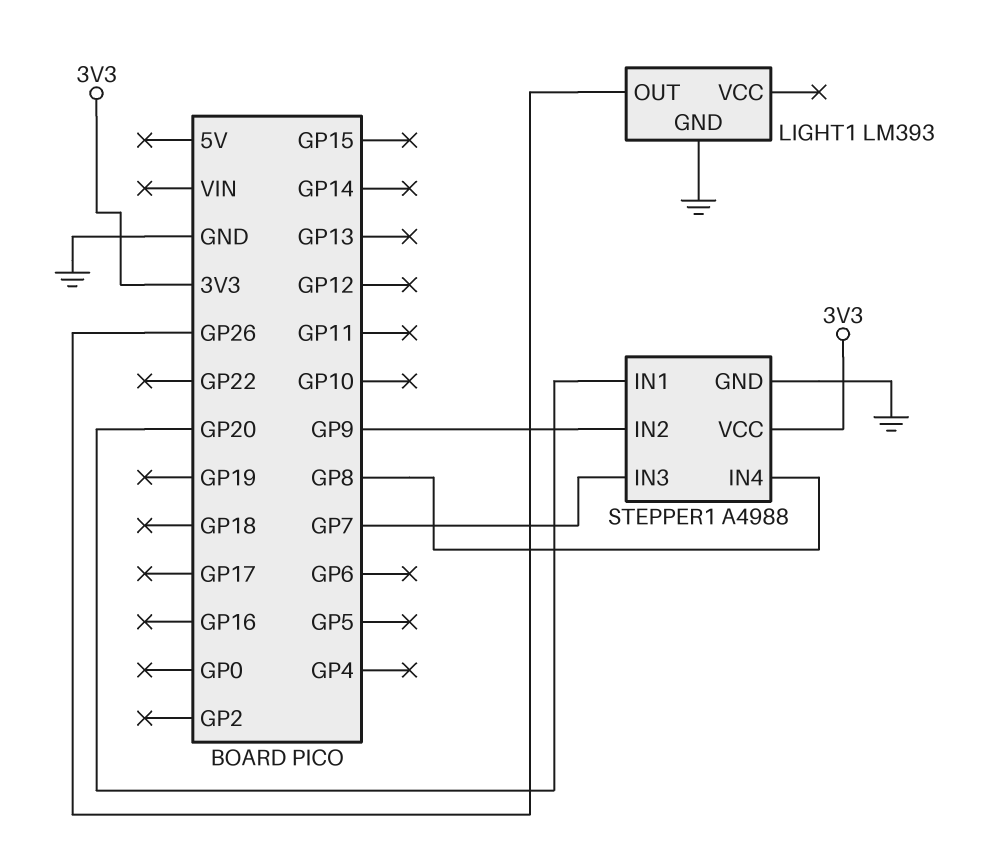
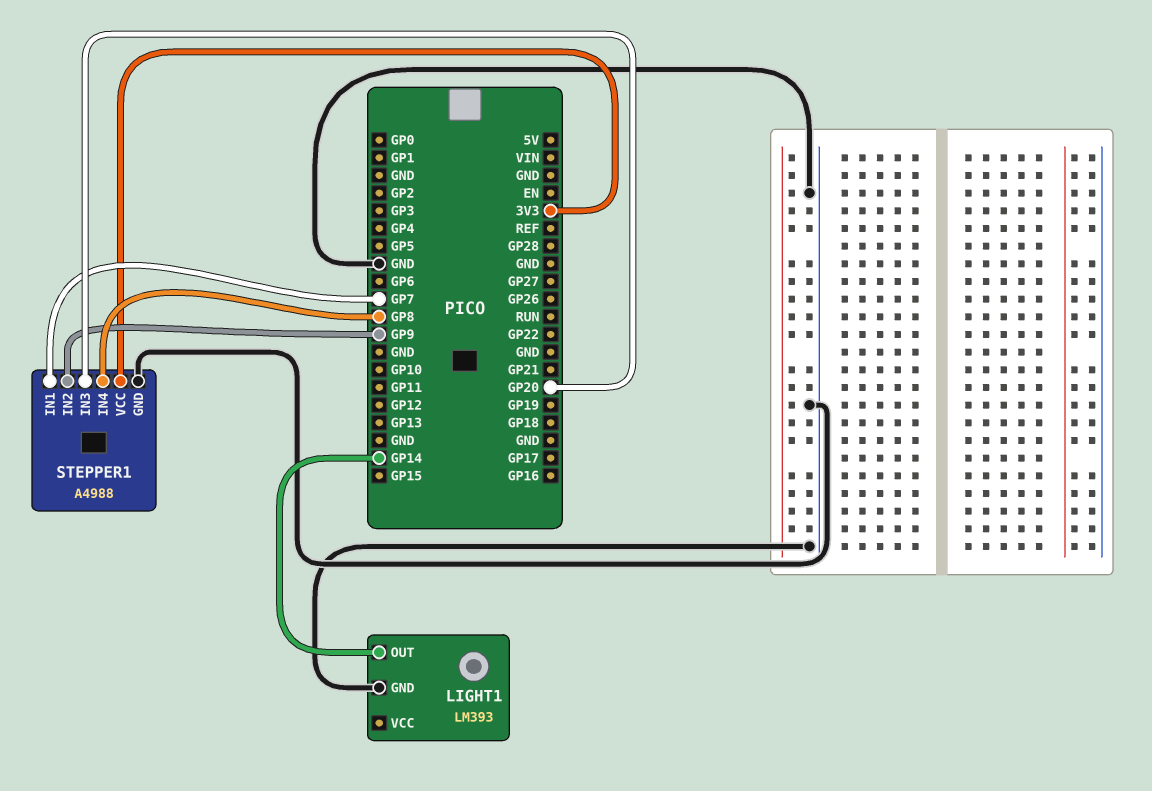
LIGHT1 pin OUT: GP26 -> GP14
STEPPER1 pin IN1: GP20 -> GP7
STEPPER1 pin IN3: GP7 -> GP20

